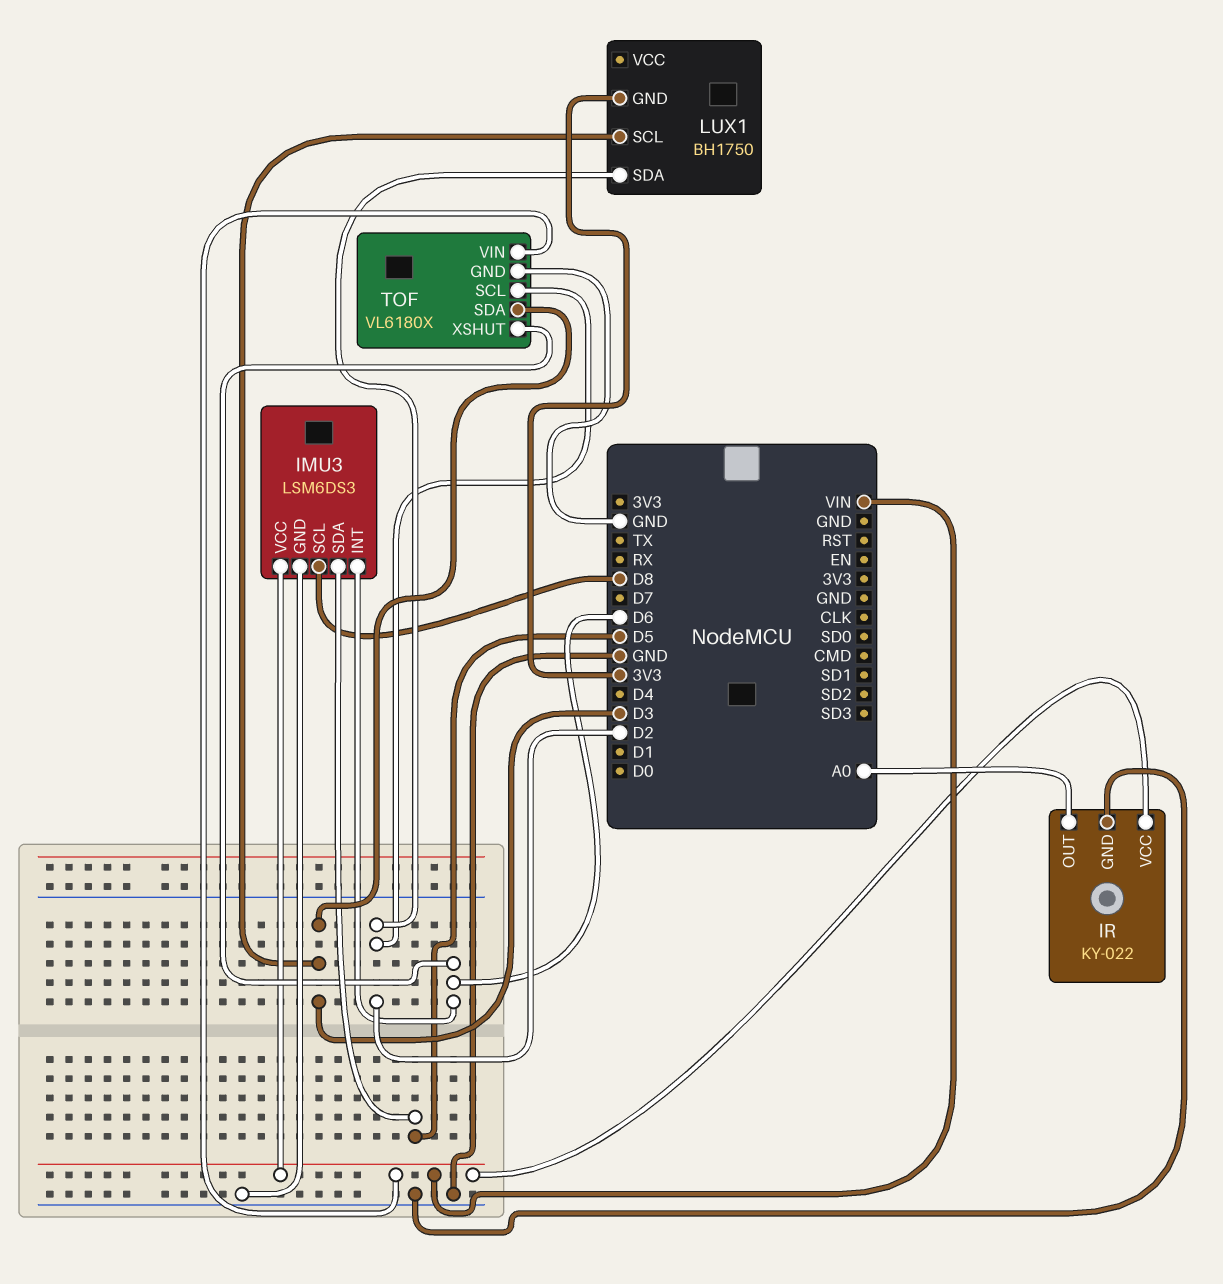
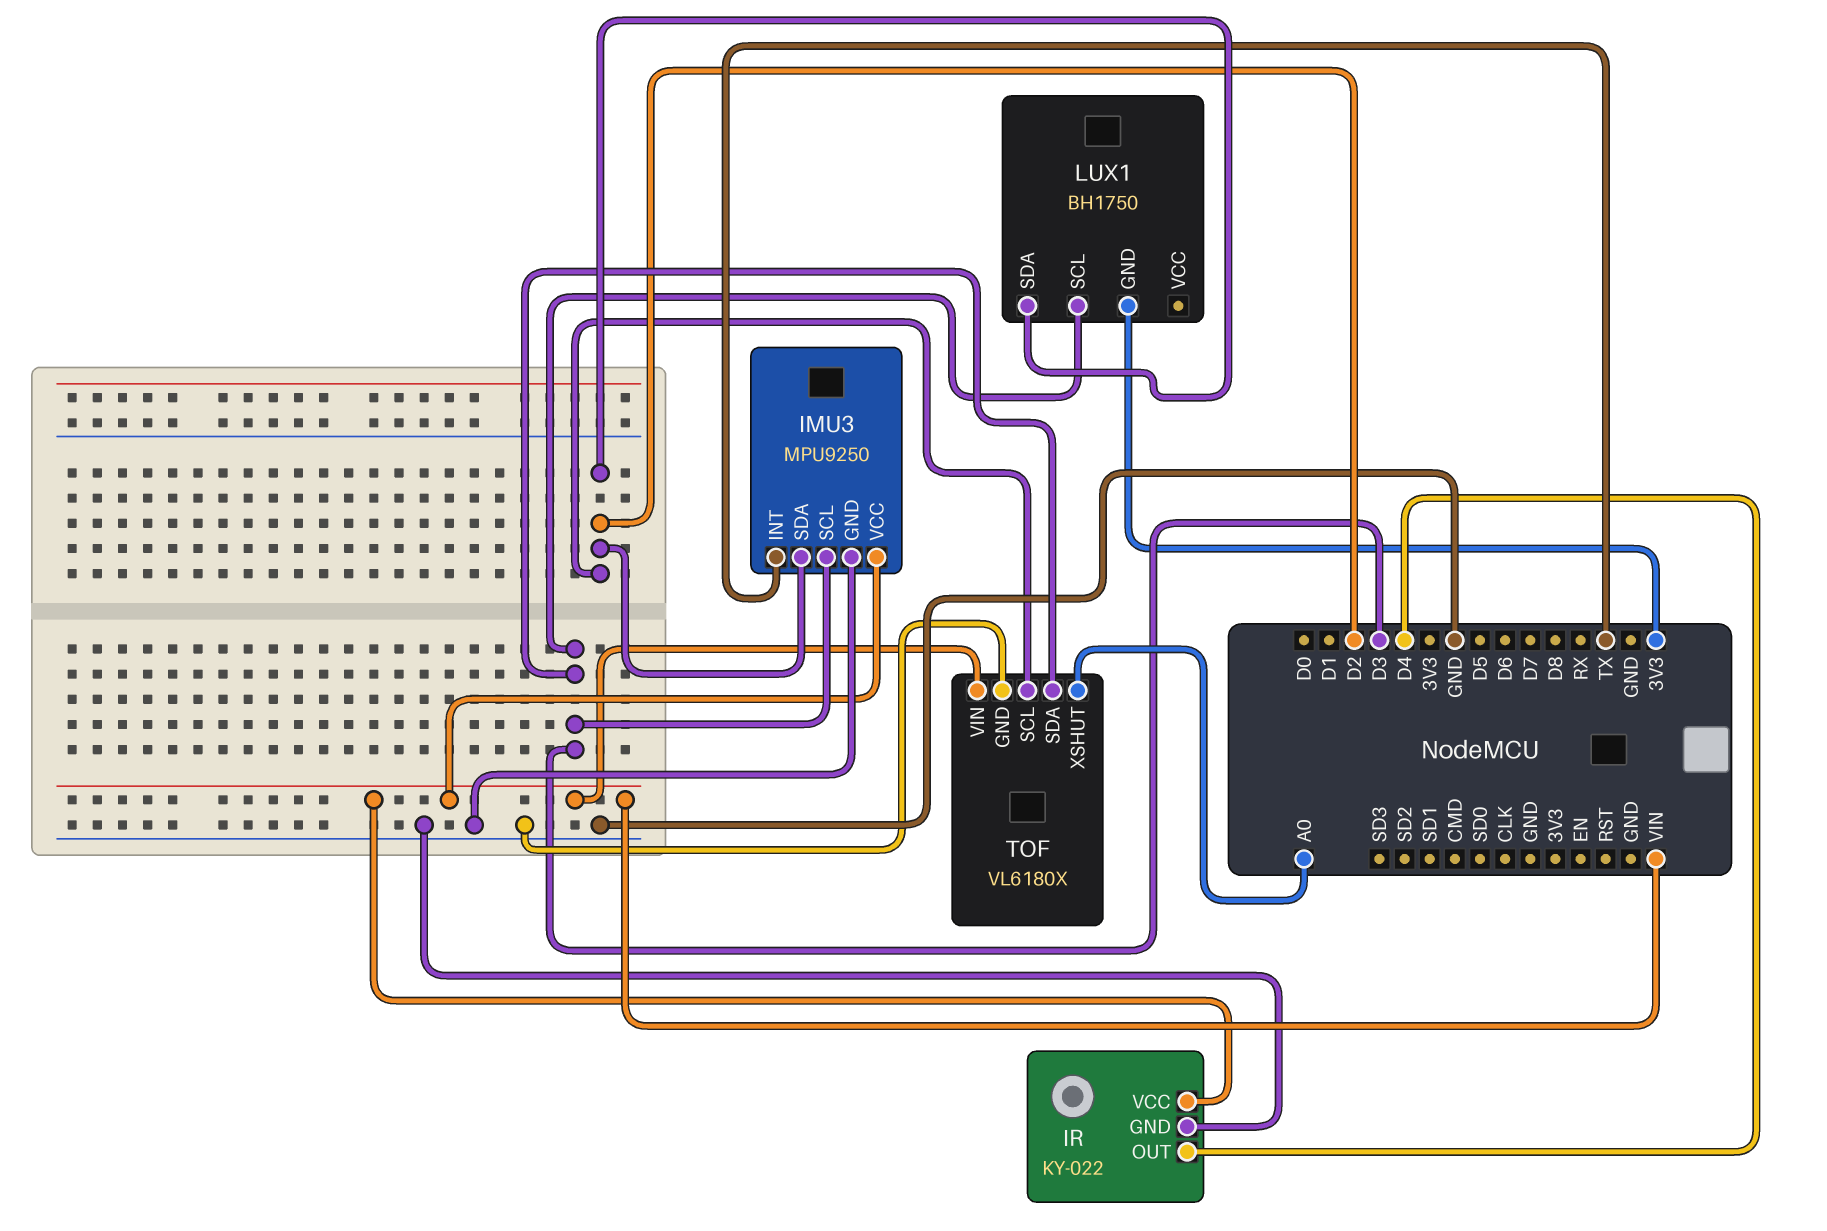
IMU3: LSM6DS3 -> MPU9250
IMU3 pin INT: D6 -> TX
IMU3 pin SCL: D8 -> D3
IMU3 pin SDA: D5 -> D2
IR pin OUT: A0 -> D4
TOF pin XSHUT: D6 -> A0

